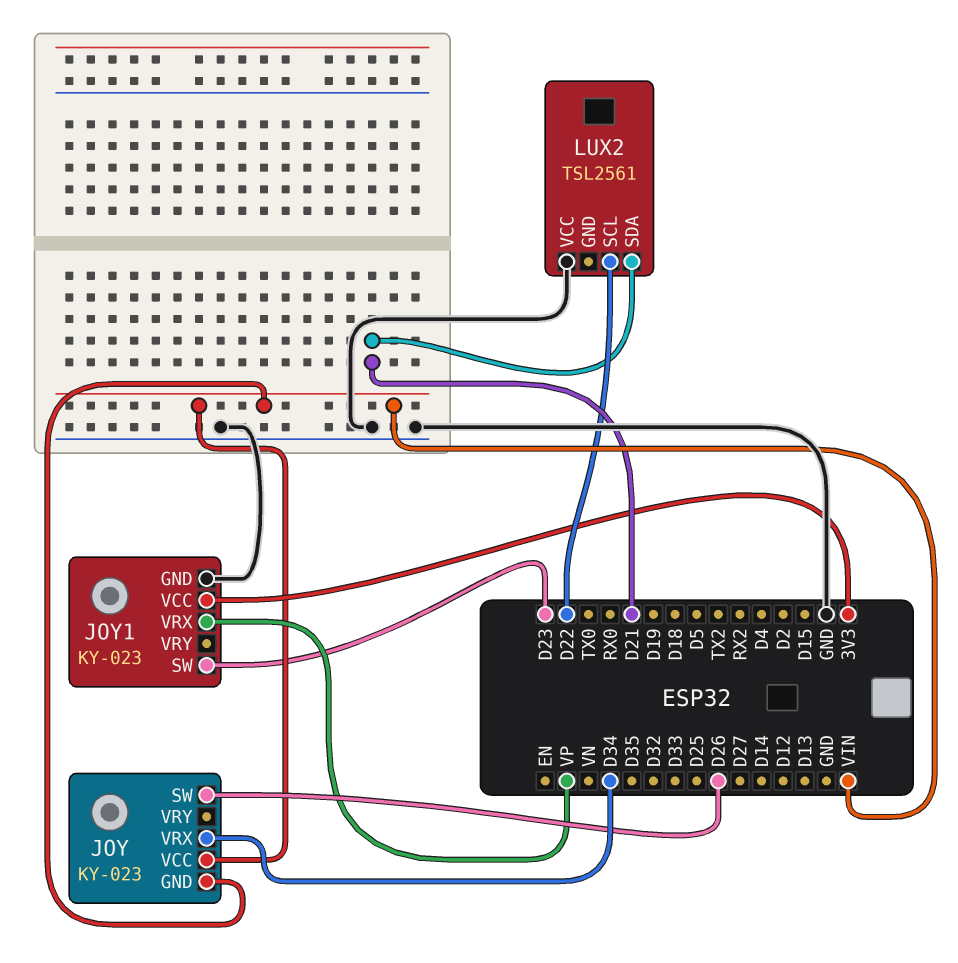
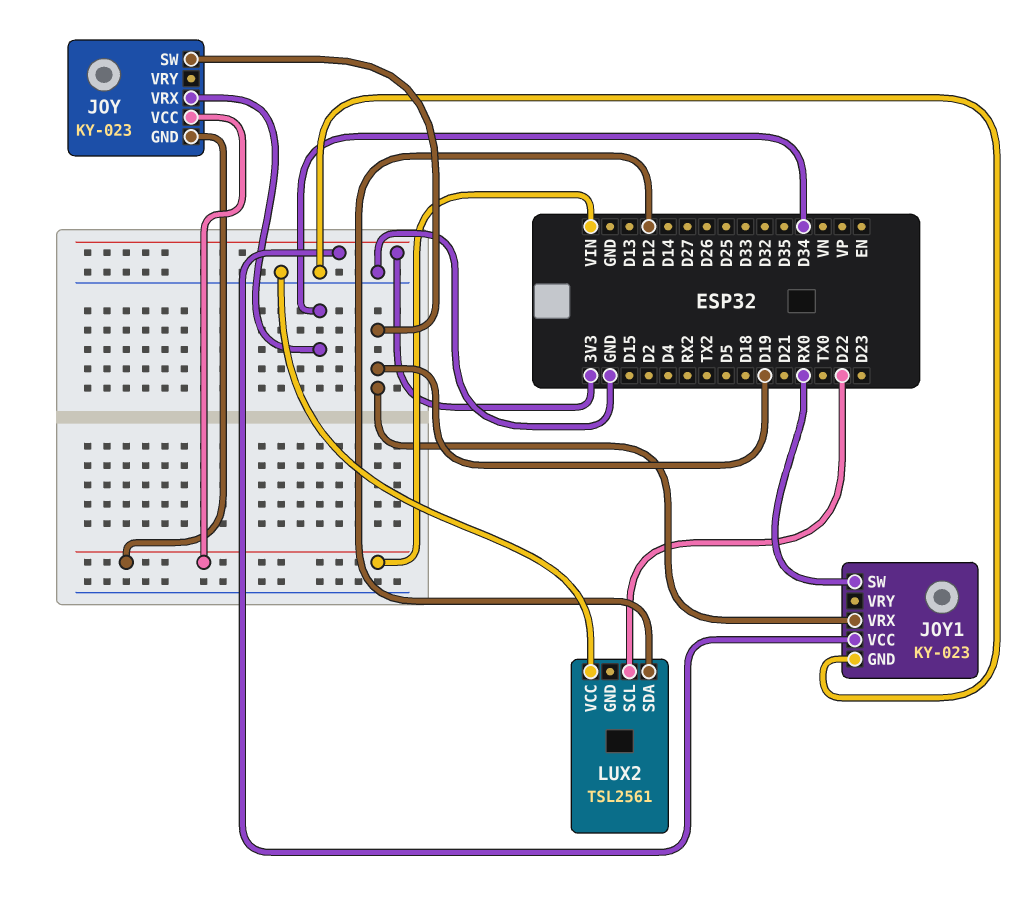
JOY pin SW: D26 -> D19
JOY1 pin SW: D23 -> RX0
JOY1 pin VRX: VP -> D19
LUX2 pin SDA: D21 -> D12

